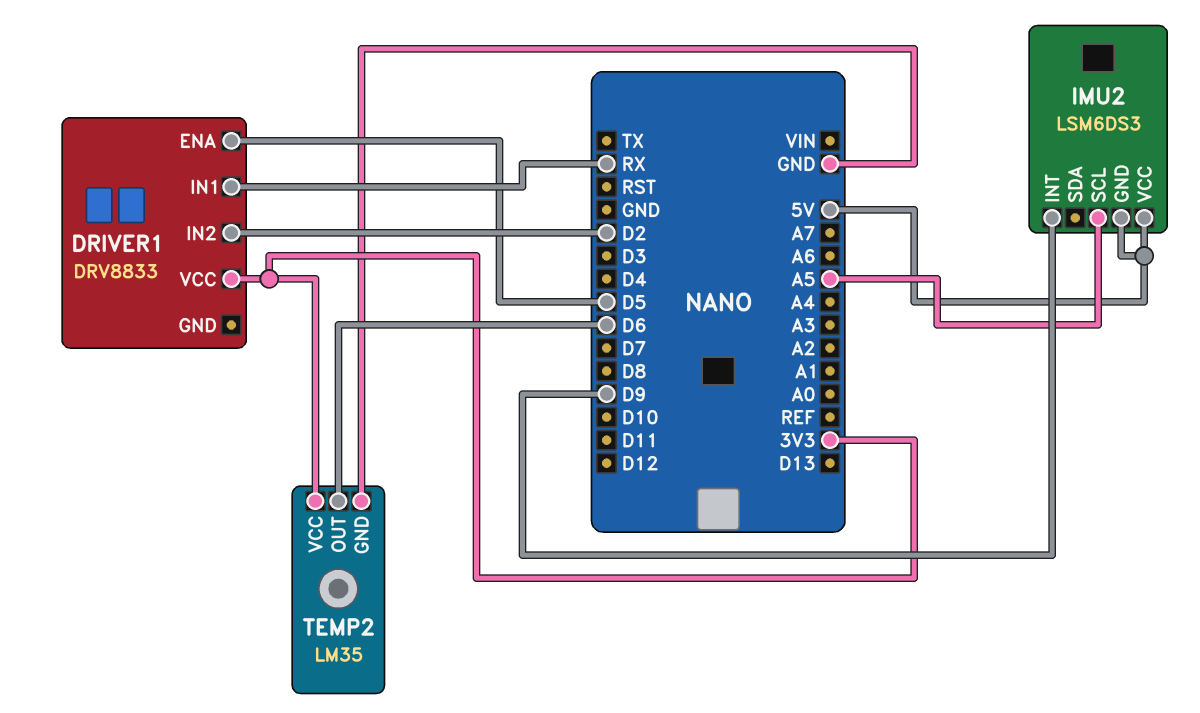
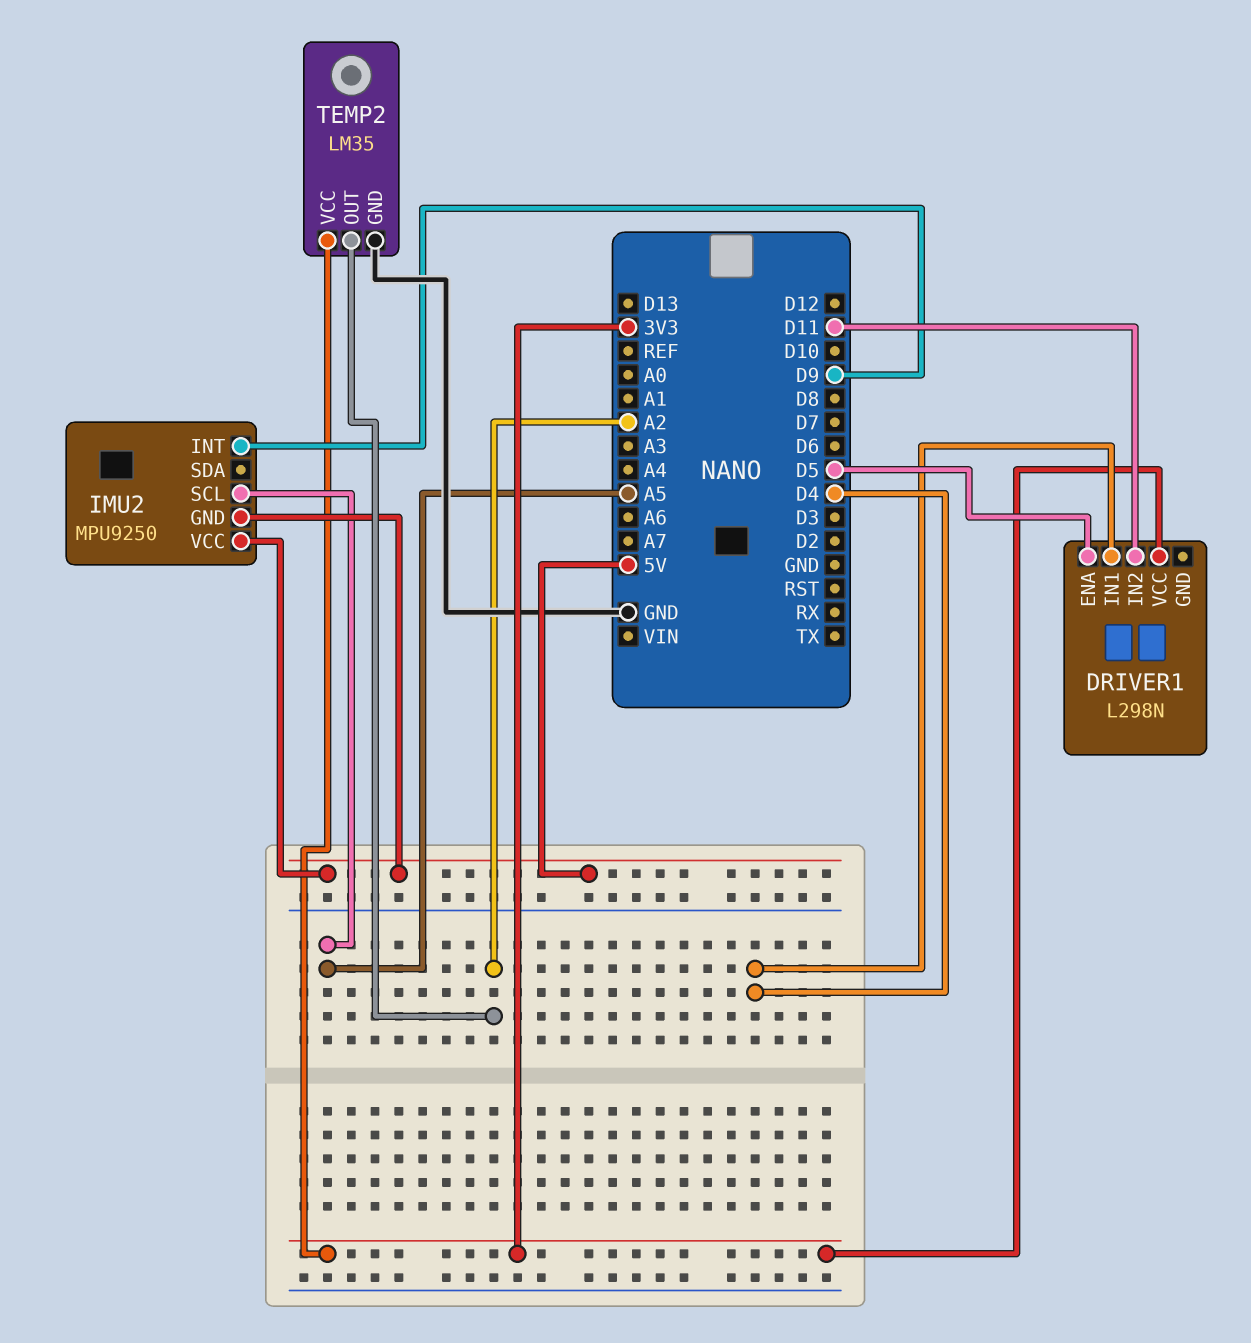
DRIVER1: DRV8833 -> L298N
DRIVER1 pin IN1: RX -> D4
DRIVER1 pin IN2: D2 -> D11
IMU2: LSM6DS3 -> MPU9250
TEMP2 pin OUT: D6 -> A2

